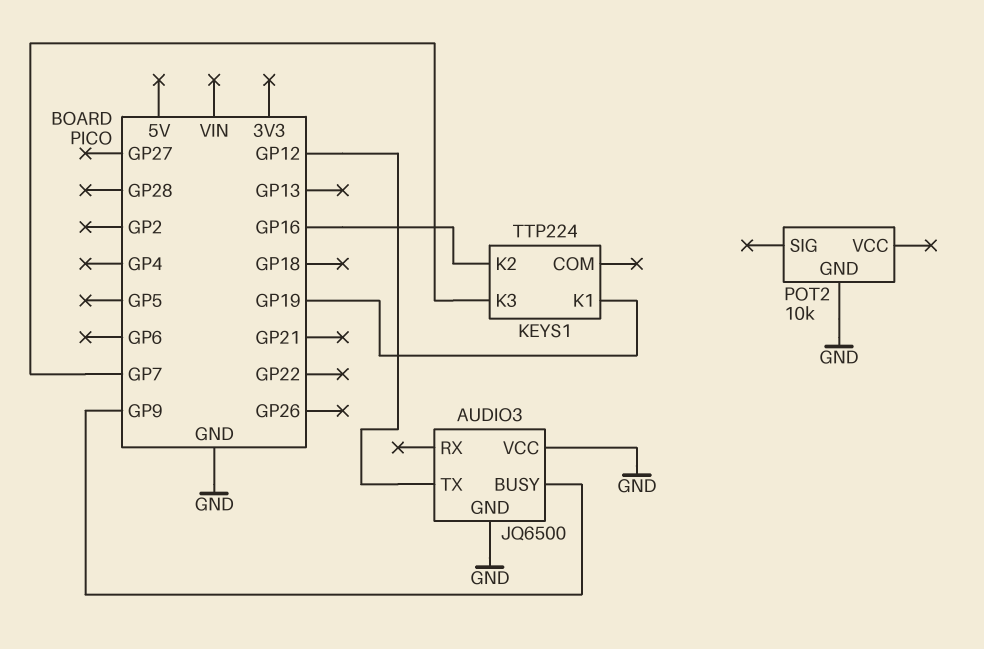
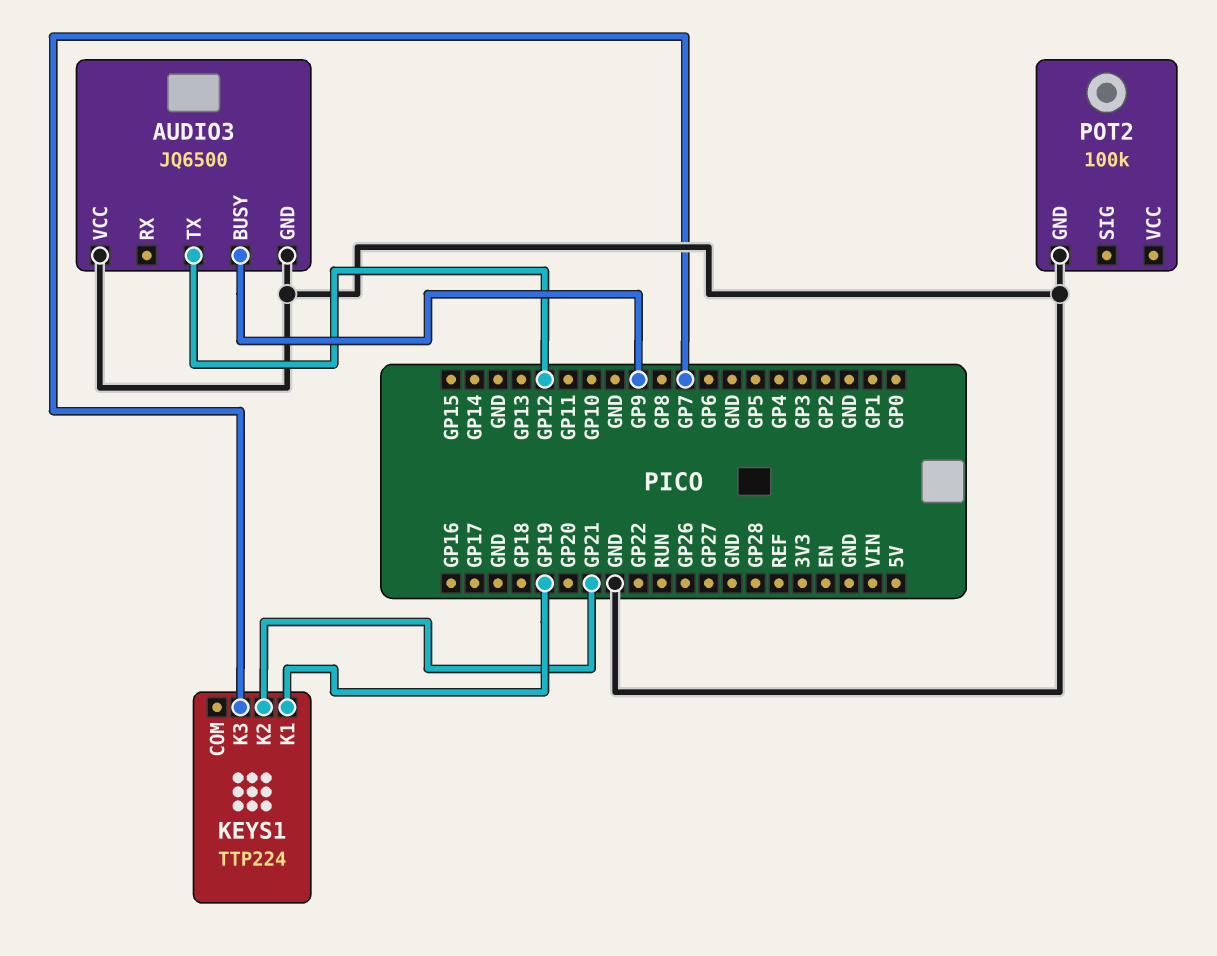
KEYS1 pin K2: GP16 -> GP21
POT2: 10k -> 100k

